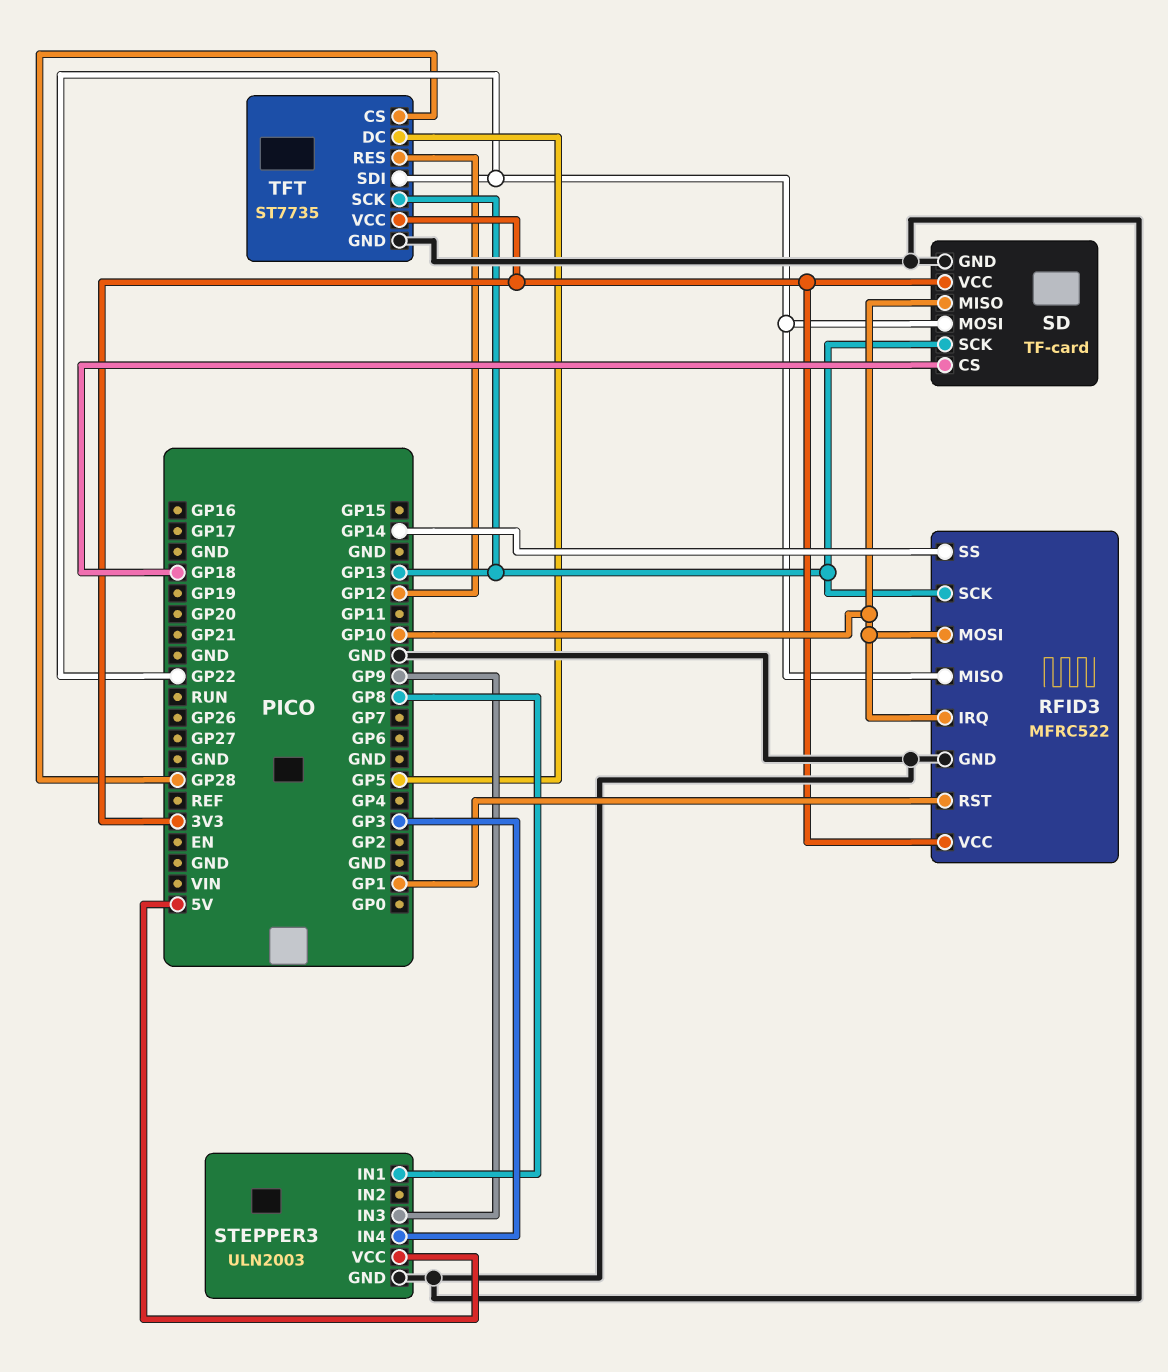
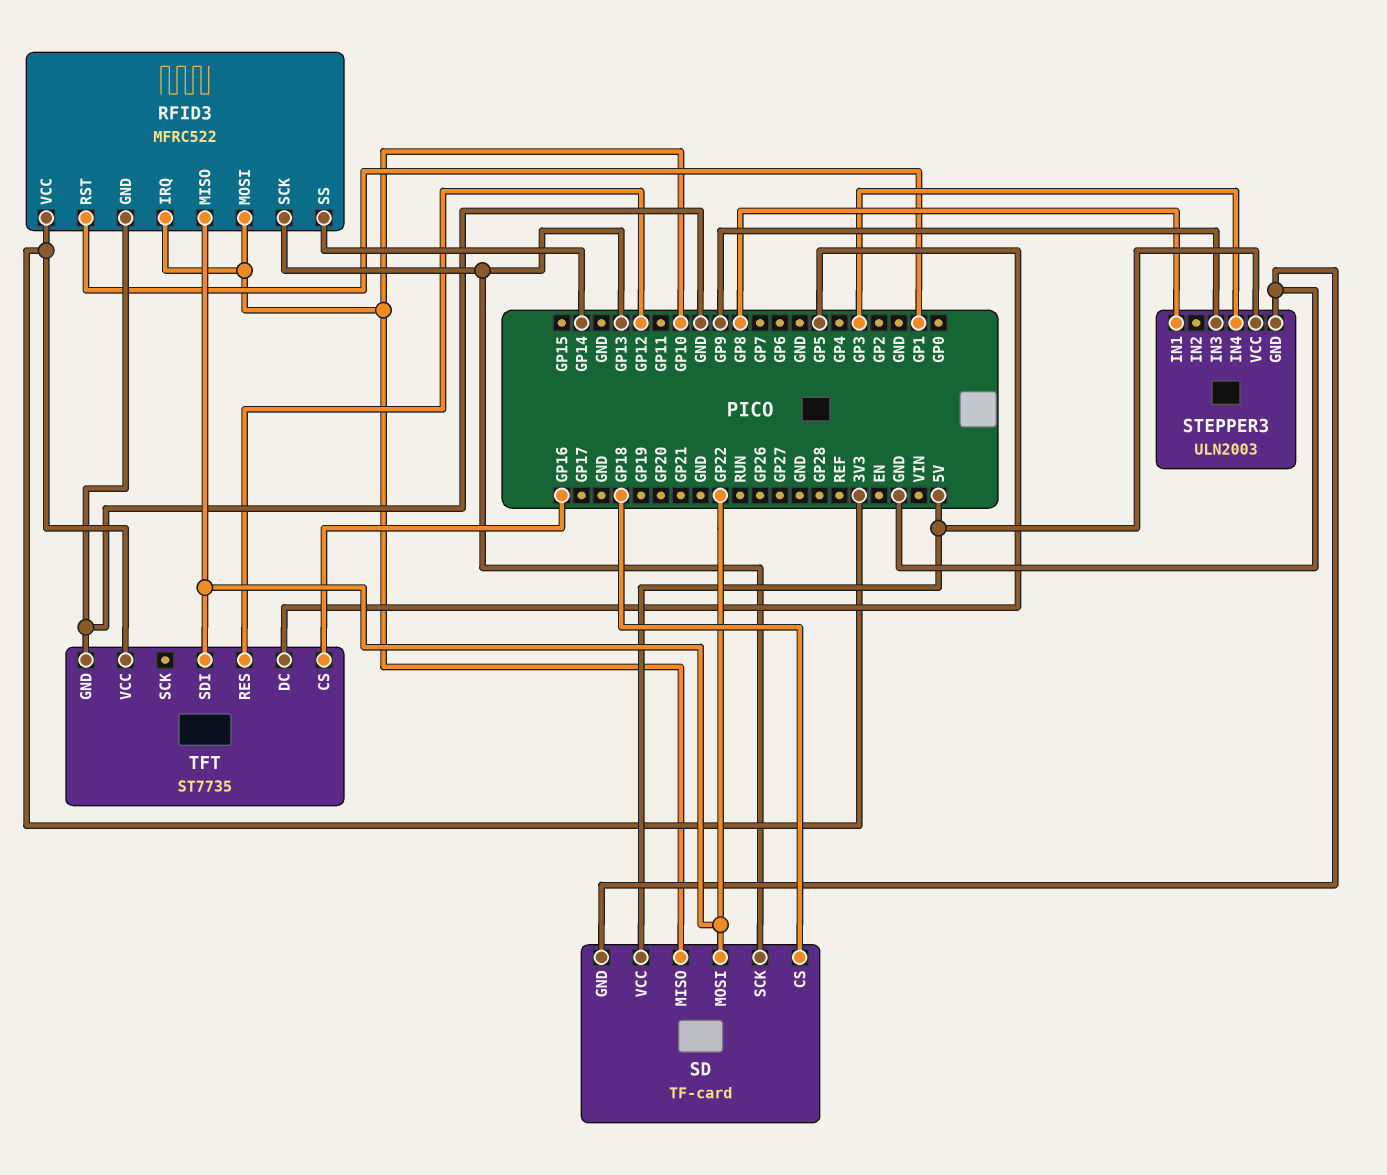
SD pin VCC: 3V3 -> 5V
TFT pin CS: GP28 -> GP16
TFT pin SCK: GP13 -> none

